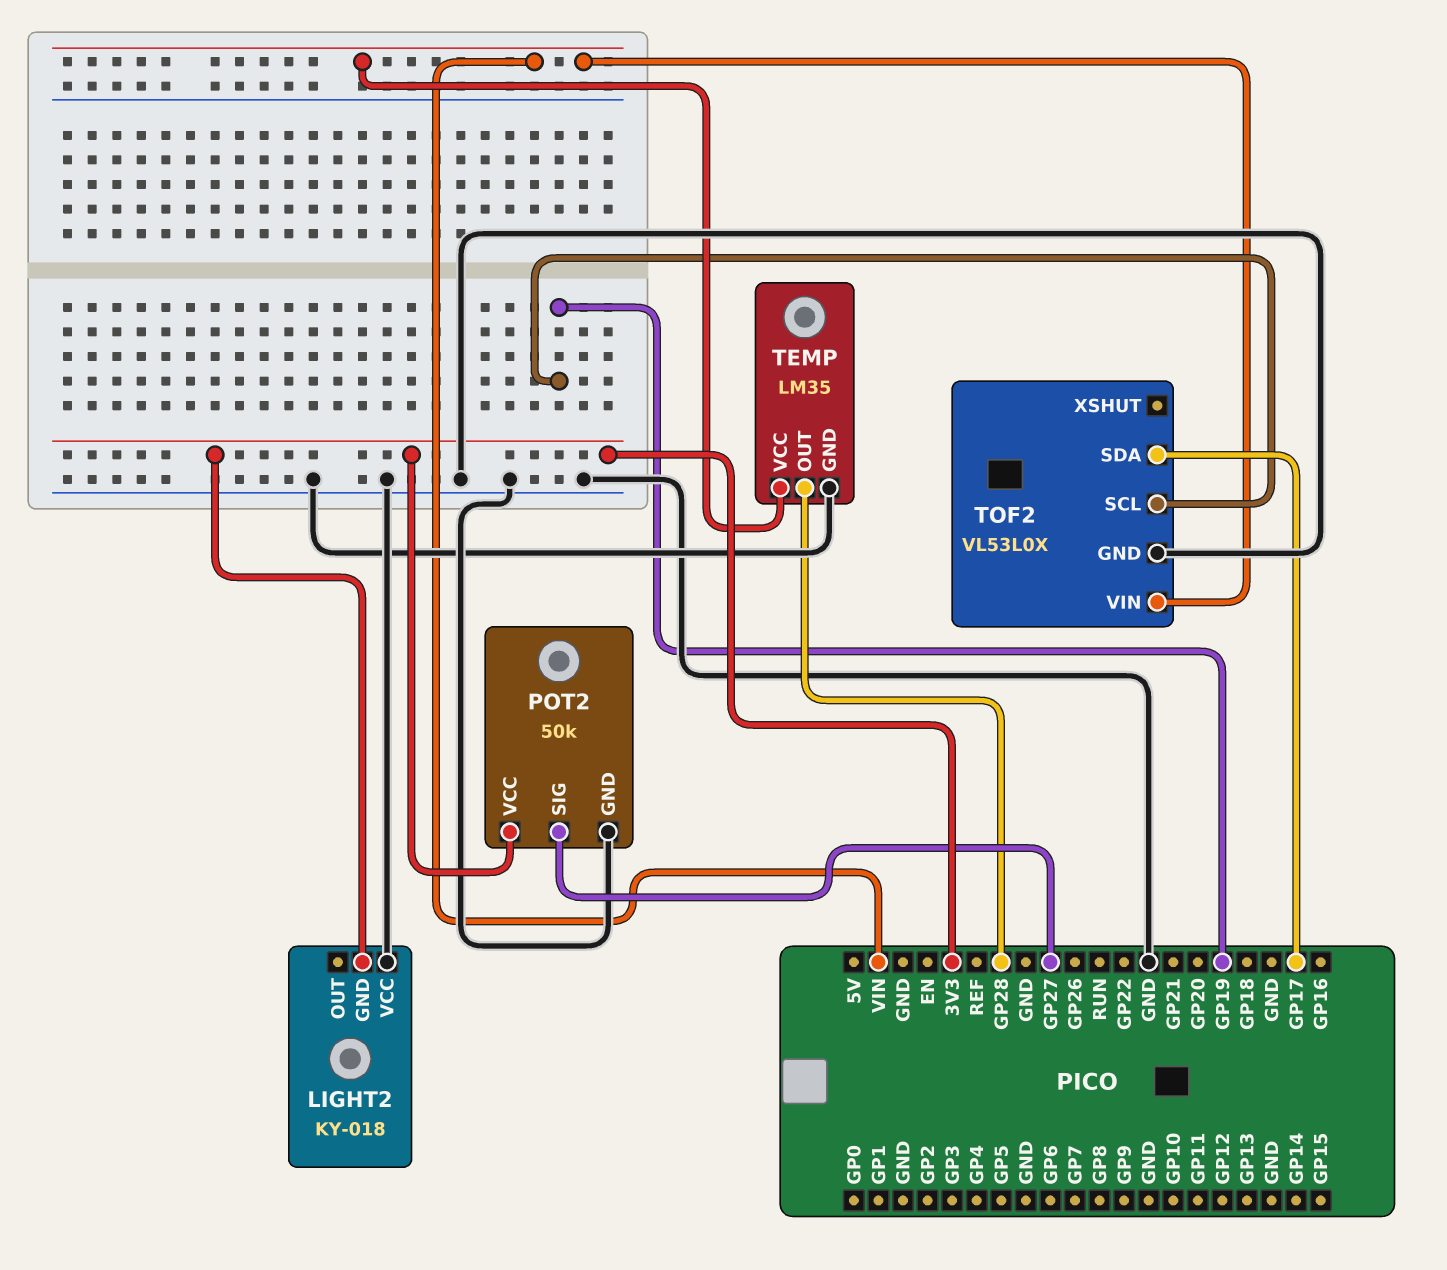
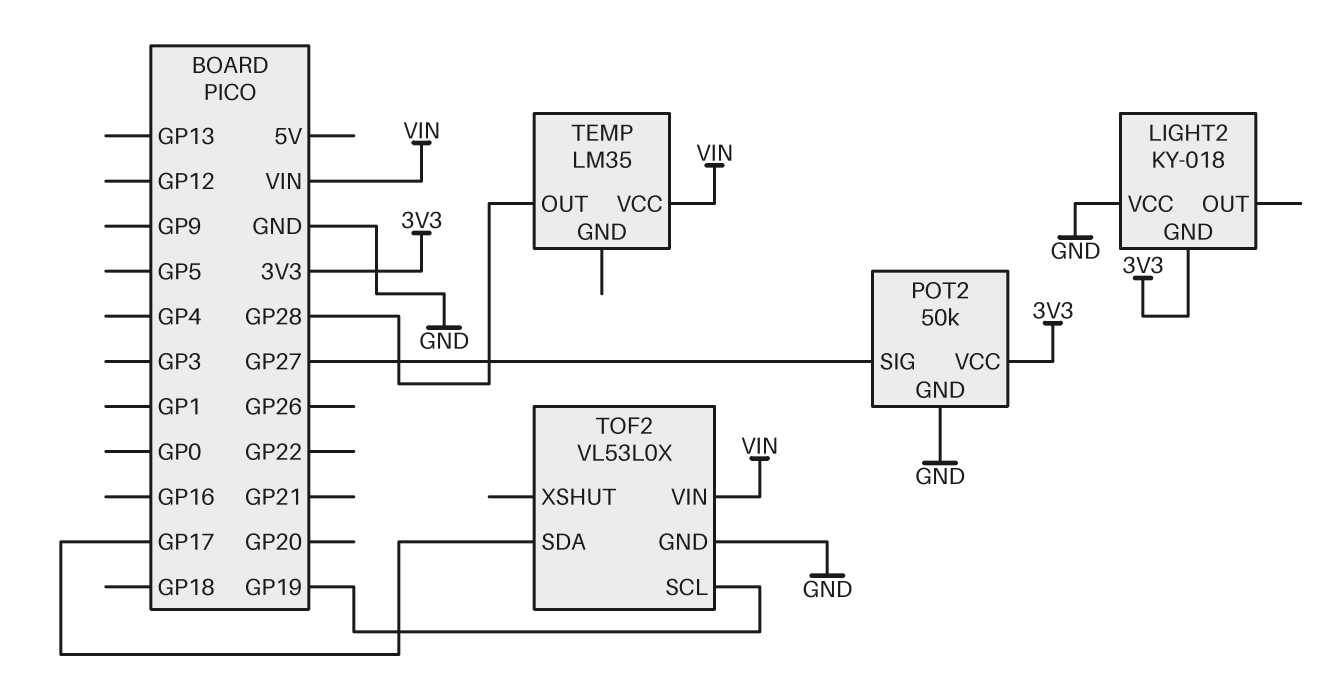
TEMP pin GND: GND -> none

